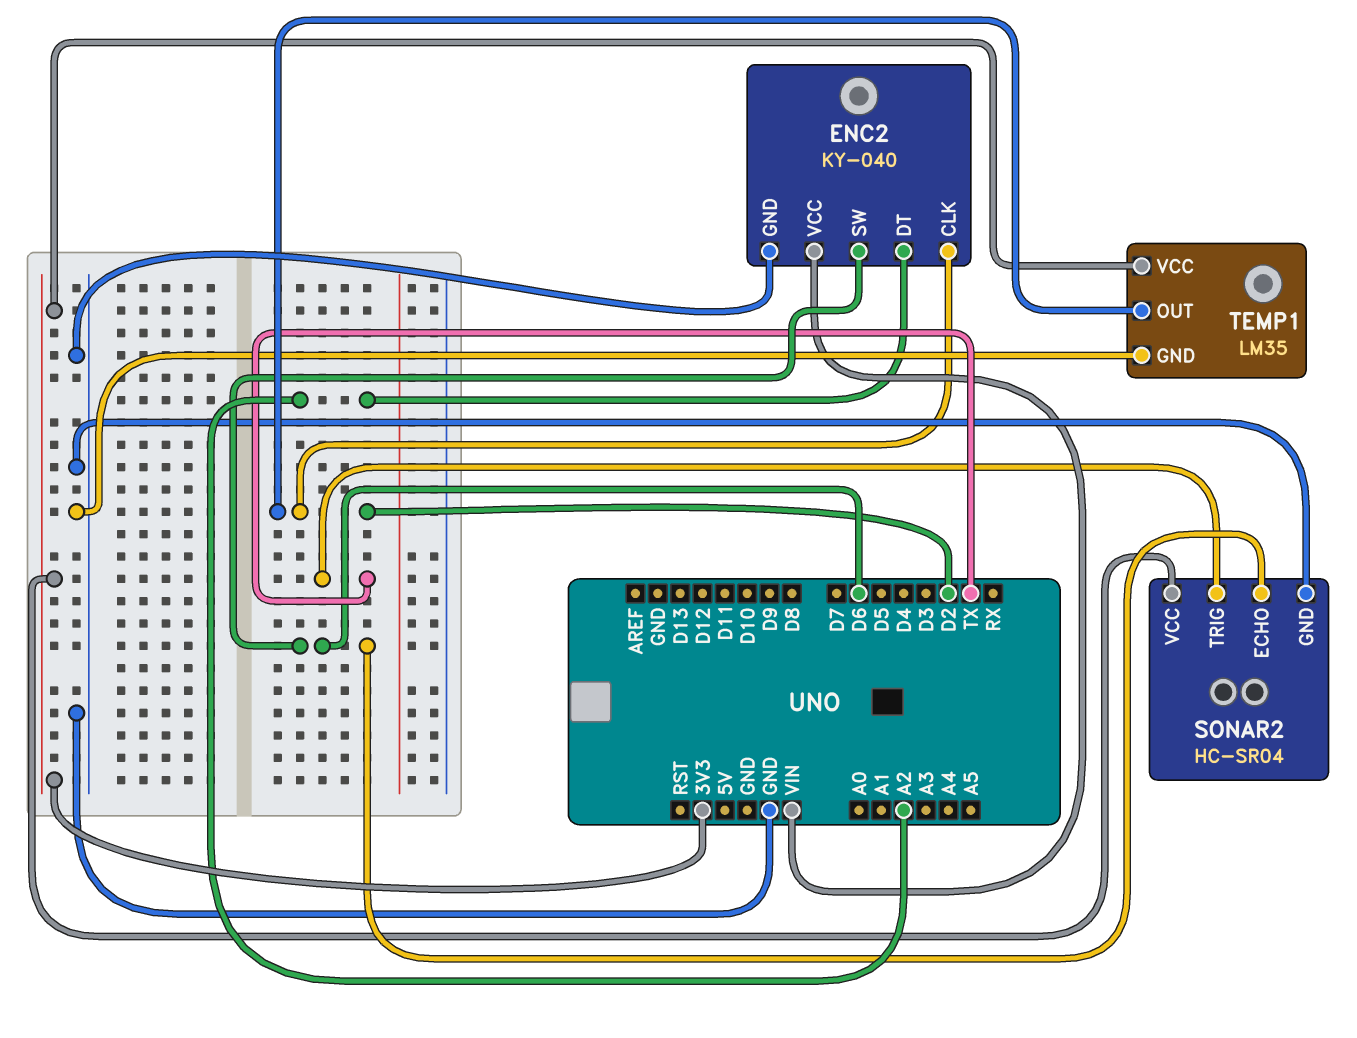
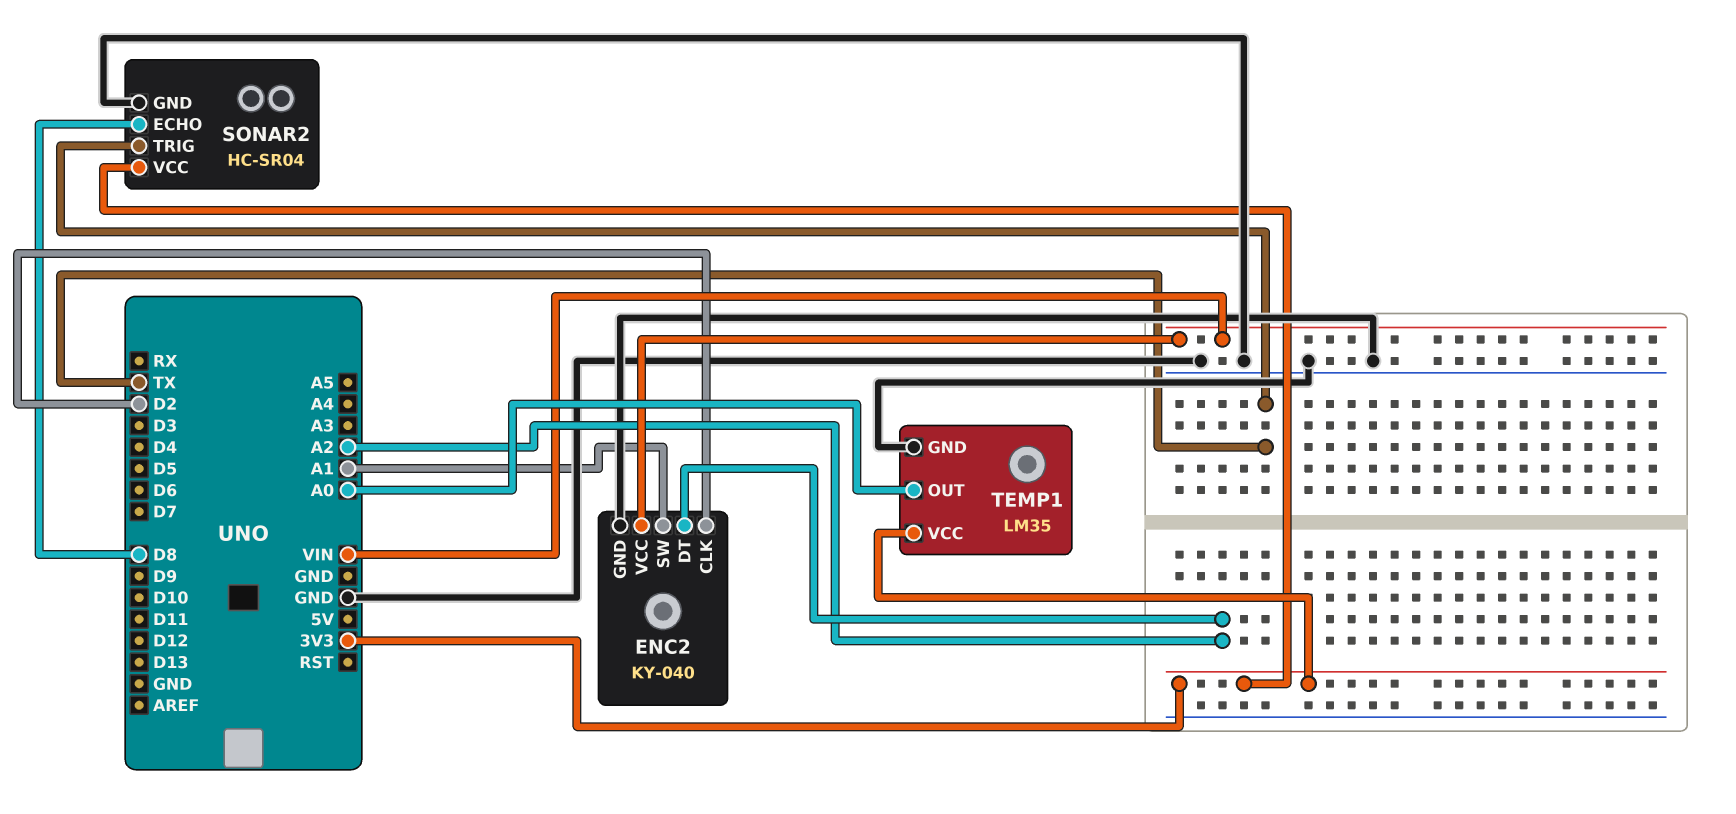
ENC2 pin SW: D6 -> A1
SONAR2 pin ECHO: D6 -> D8
TEMP1 pin OUT: D2 -> A0

